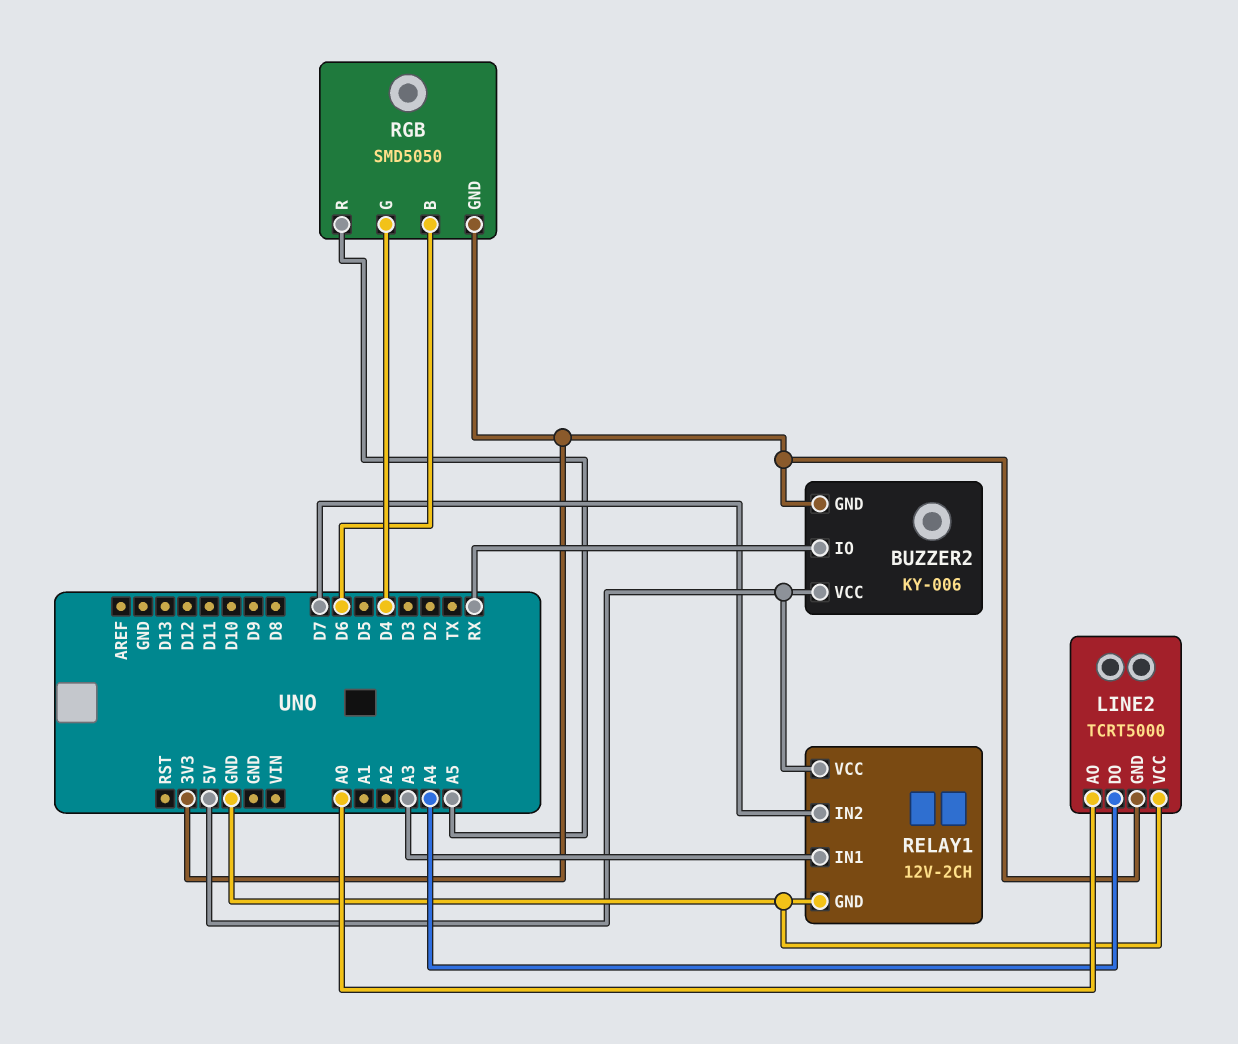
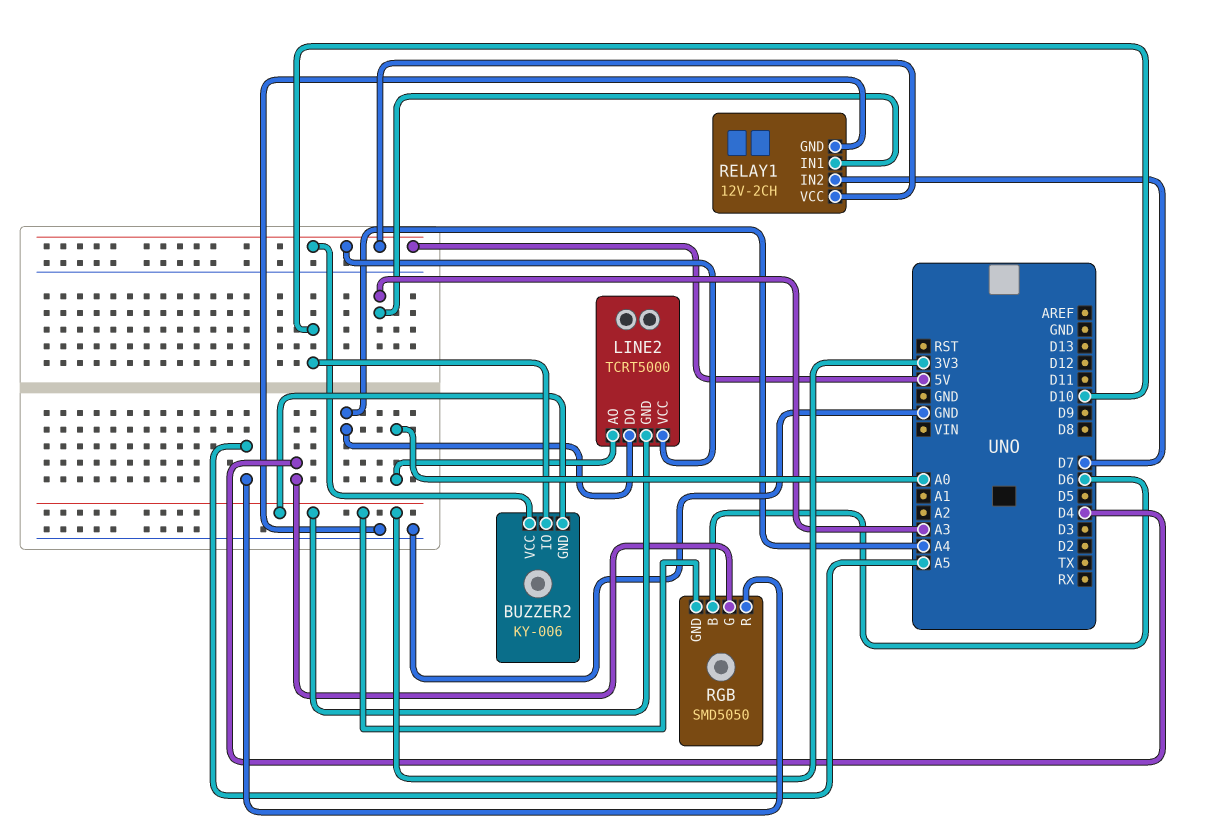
BUZZER2 pin IO: RX -> D10
LINE2 pin VCC: GND -> 5V

